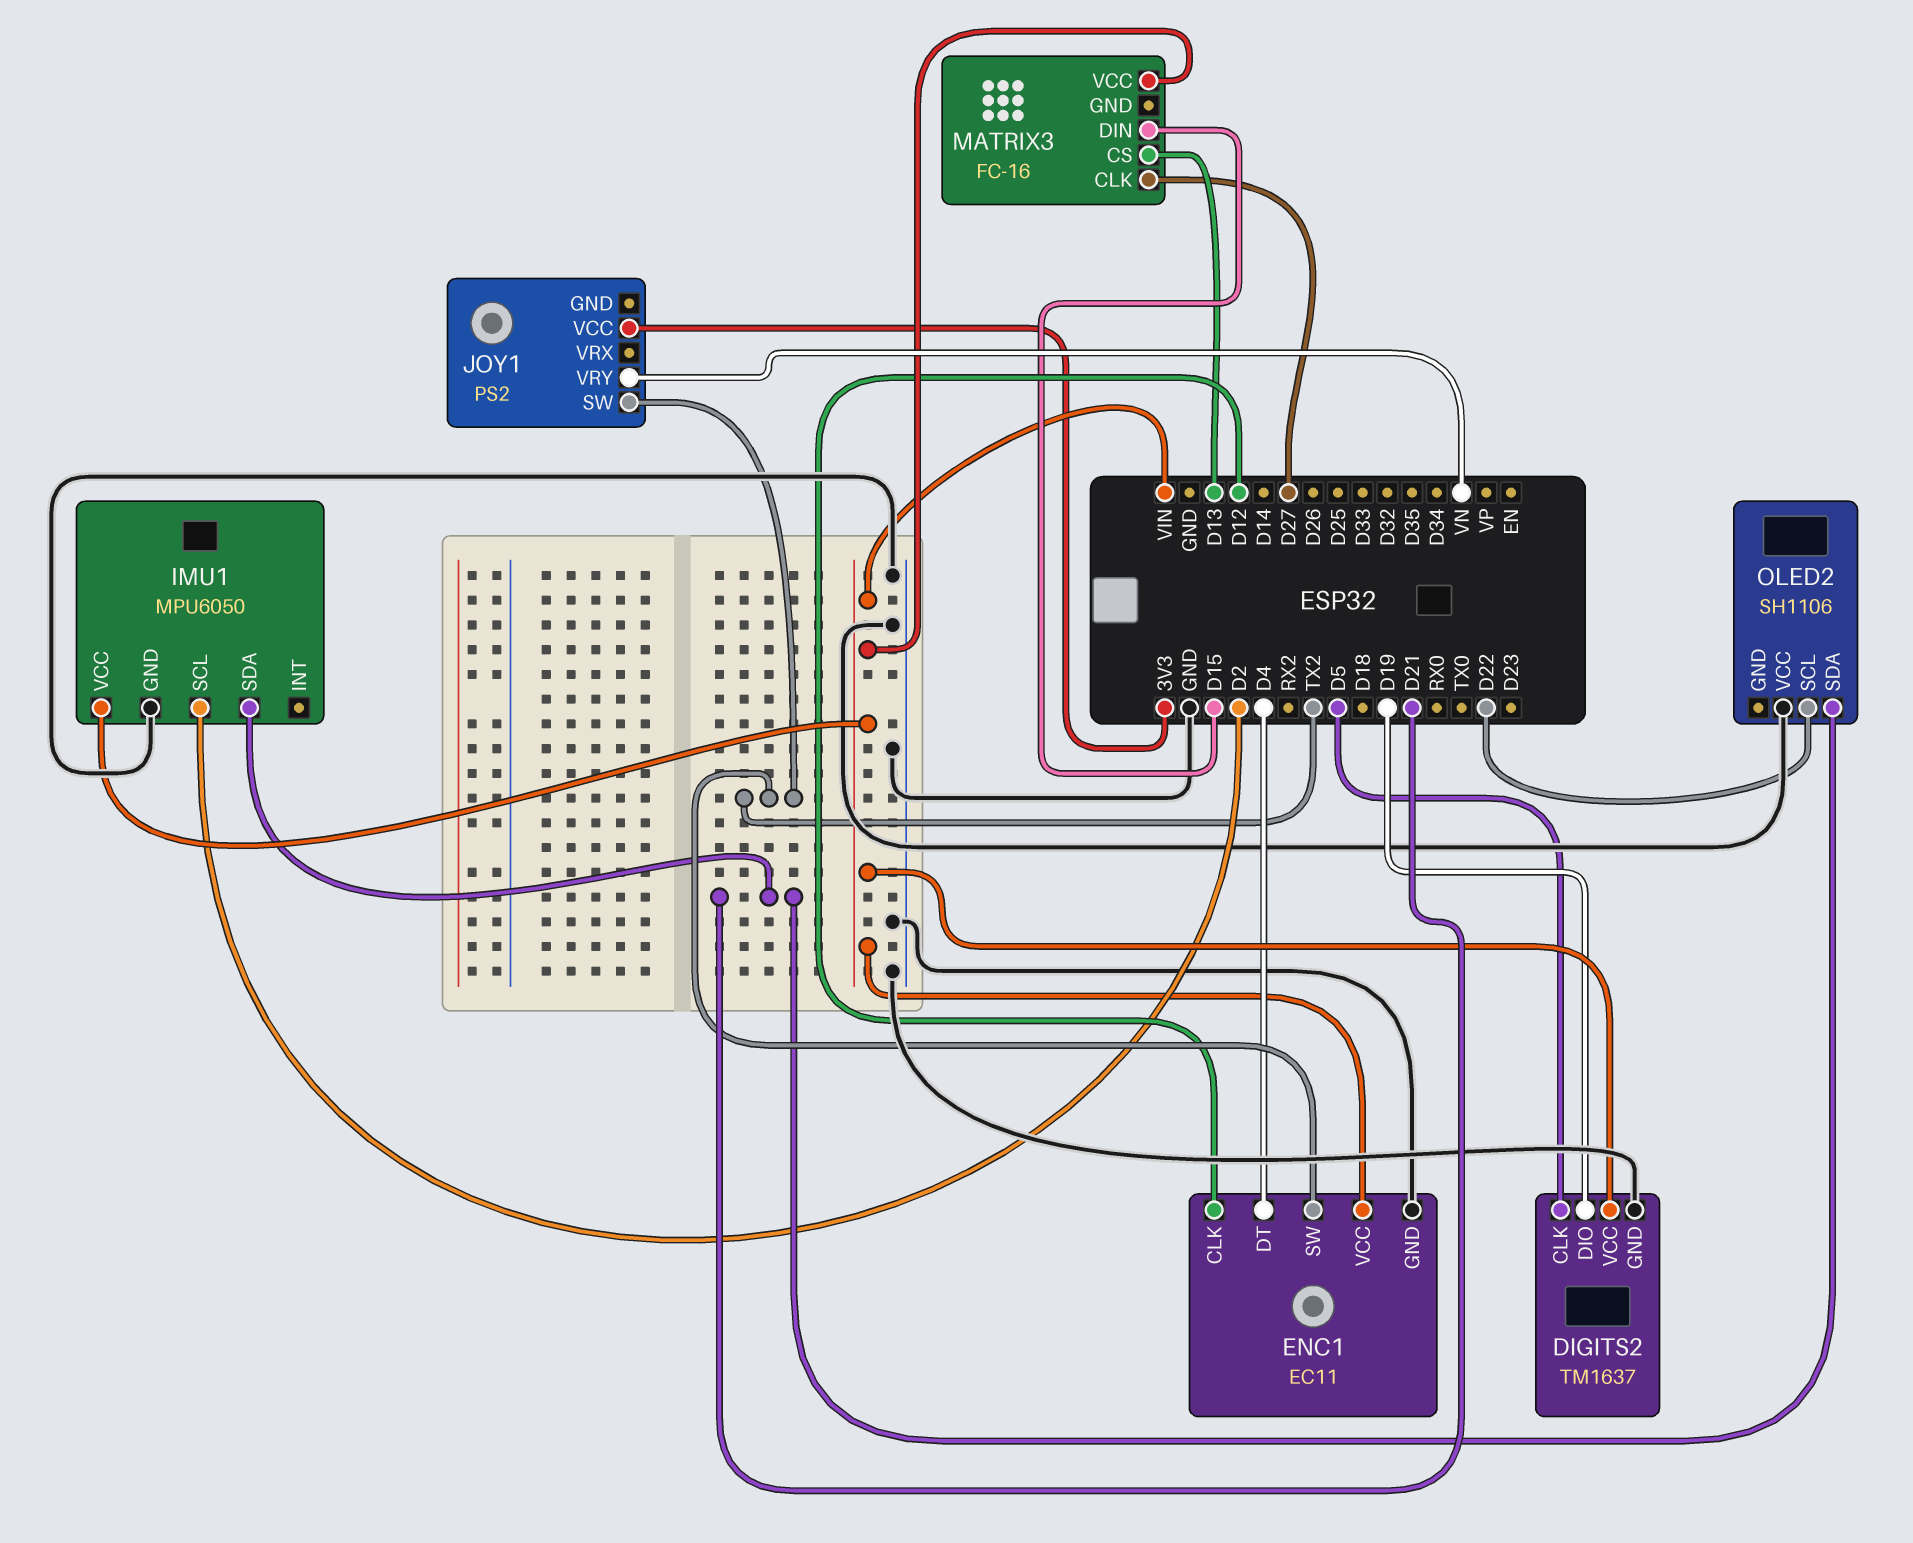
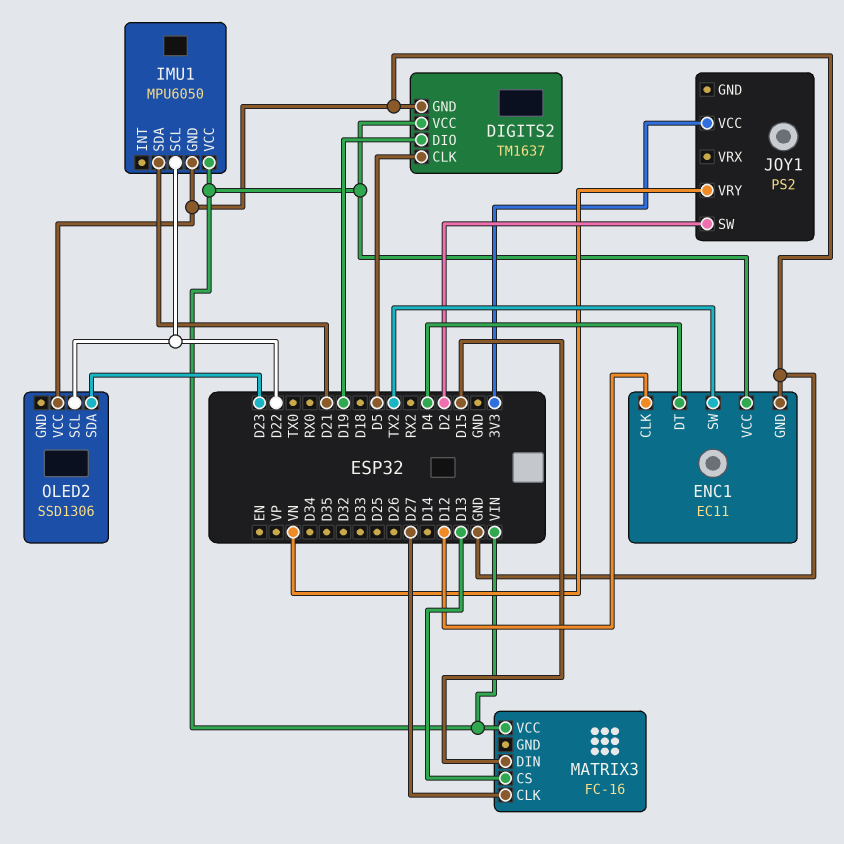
IMU1 pin SCL: D2 -> D22
JOY1 pin SW: TX2 -> D2
OLED2: SH1106 -> SSD1306
OLED2 pin SDA: D21 -> D23

